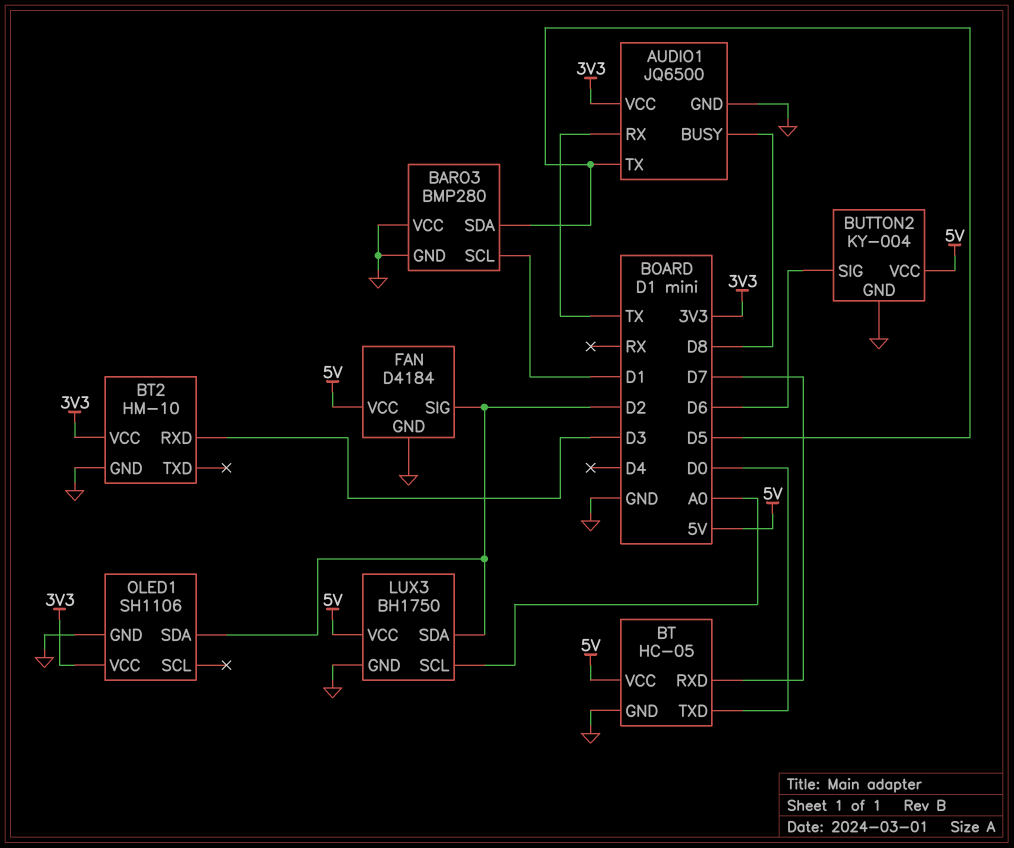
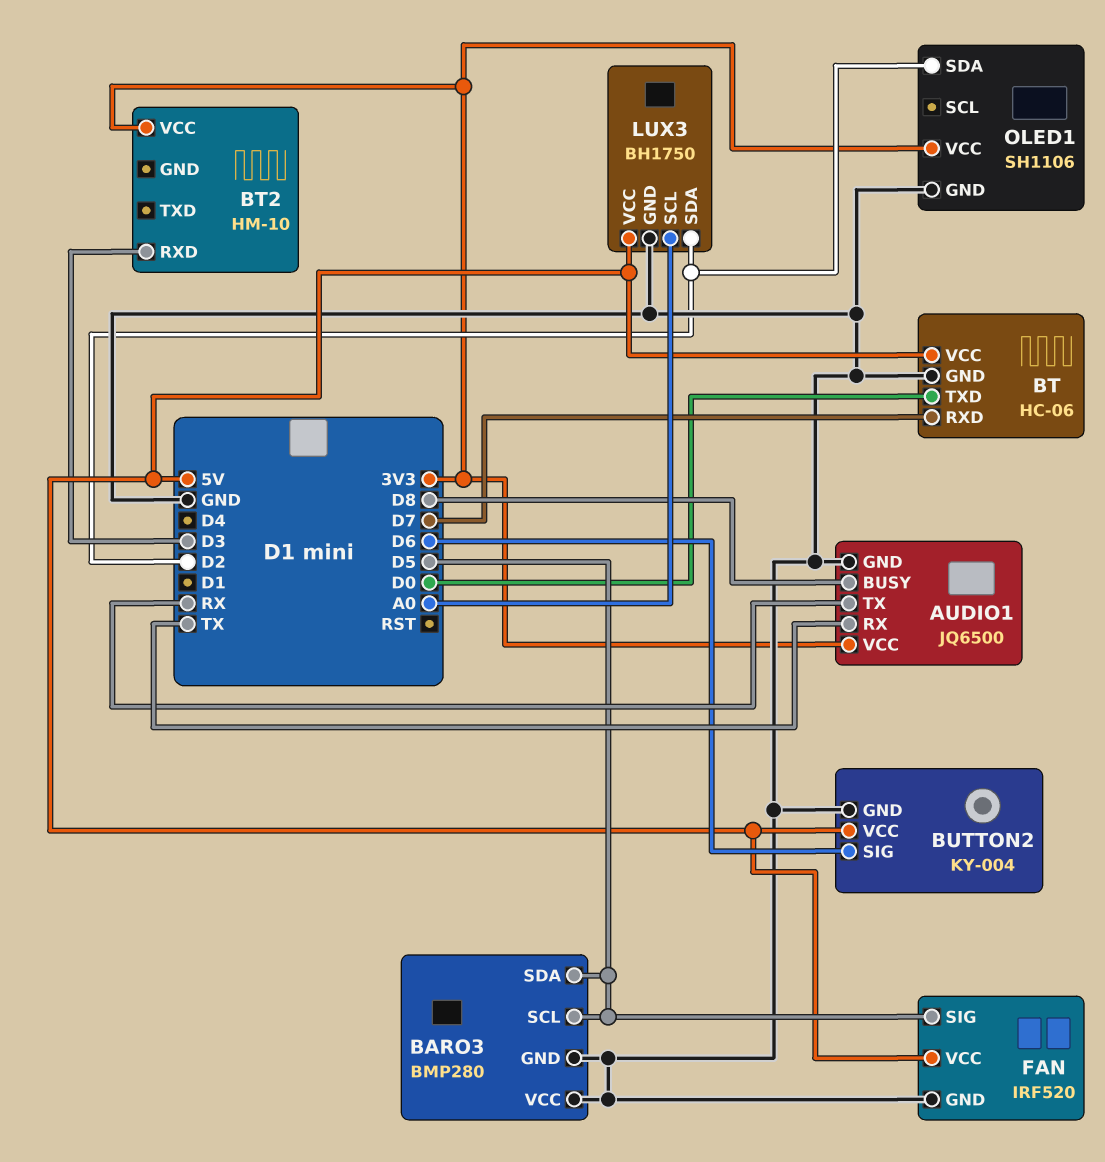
AUDIO1 pin TX: D5 -> RX
BARO3 pin SCL: D1 -> D5
BT: HC-05 -> HC-06
BT2 pin GND: GND -> none
FAN: D4184 -> IRF520
FAN pin SIG: D2 -> D5

